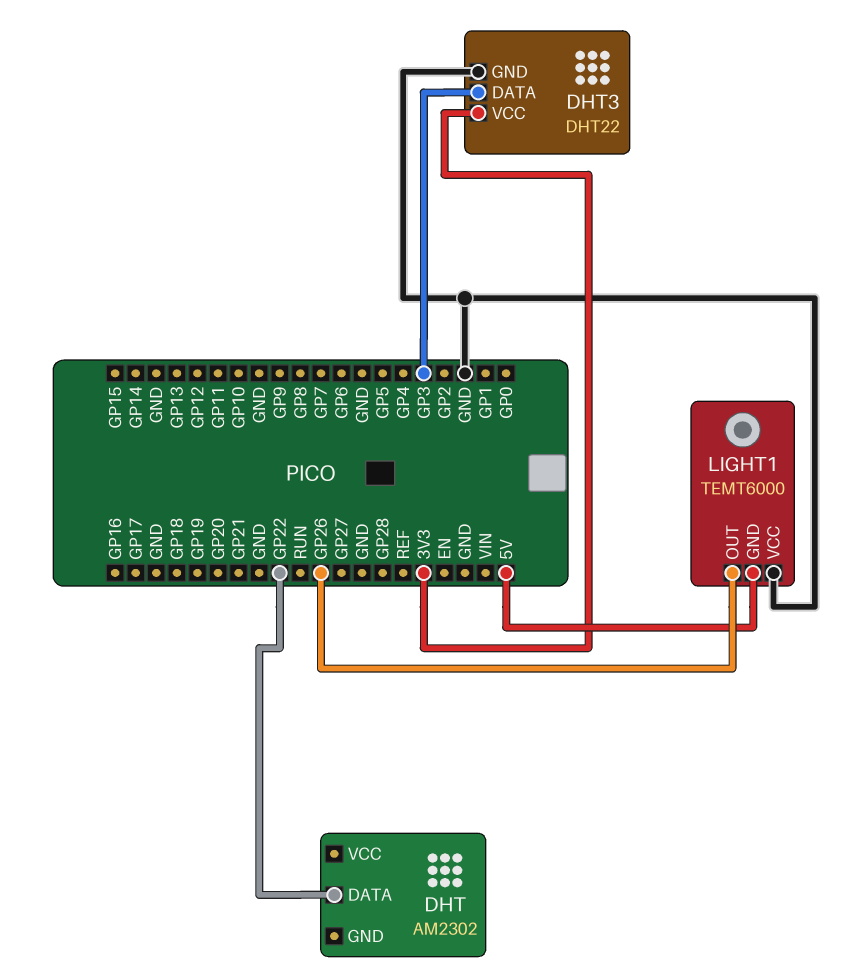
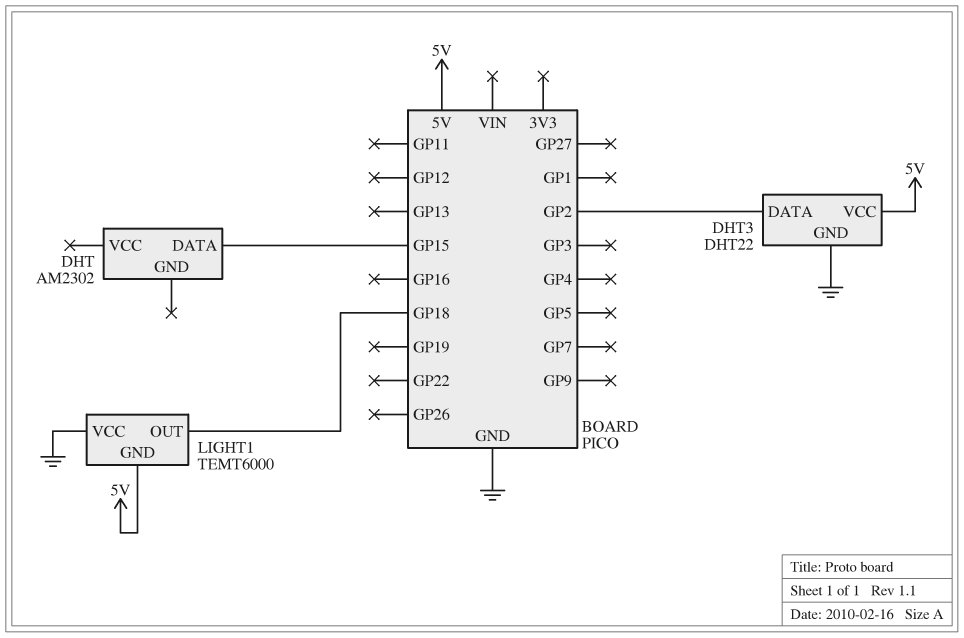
DHT pin DATA: GP22 -> GP15
DHT3 pin DATA: GP3 -> GP2
DHT3 pin VCC: 3V3 -> 5V
LIGHT1 pin OUT: GP26 -> GP18

